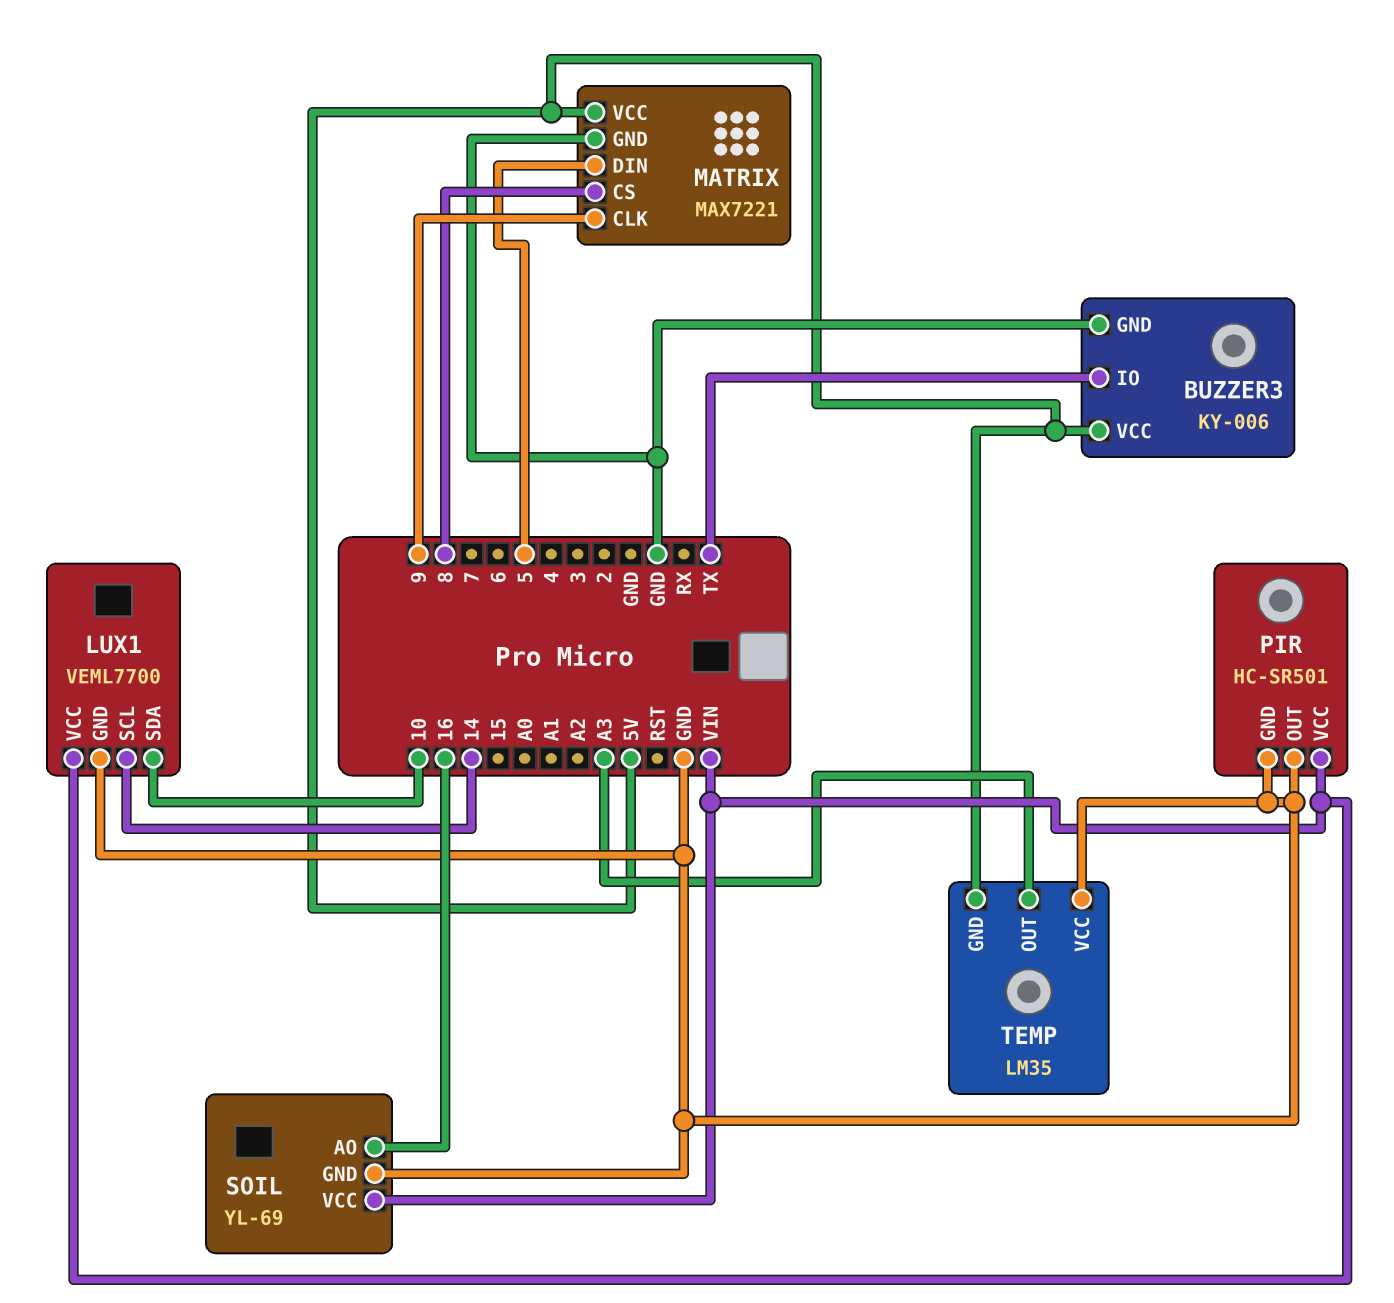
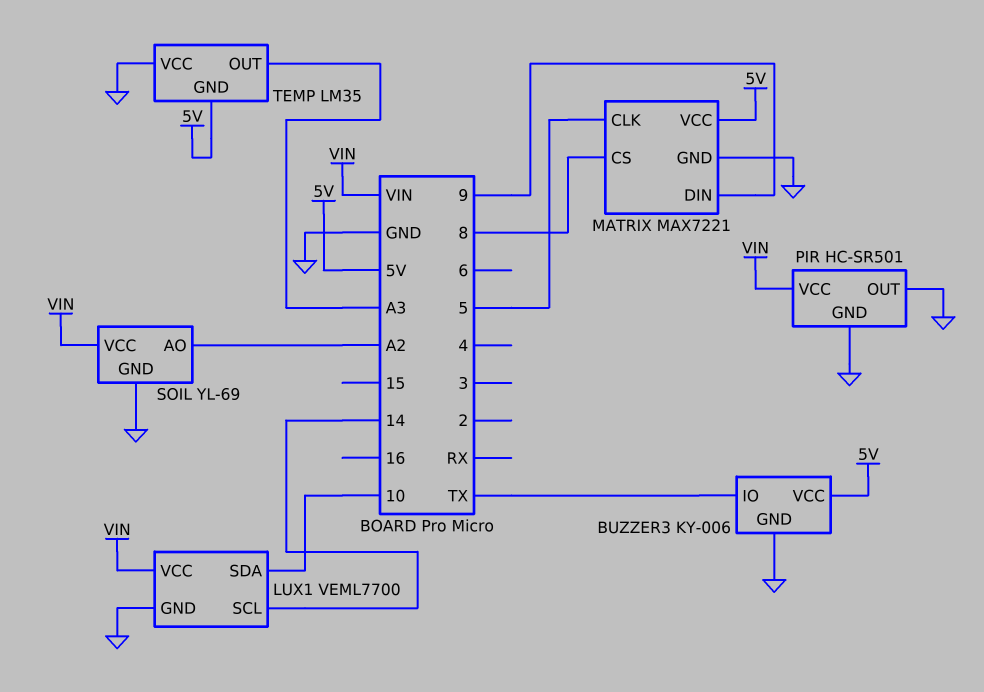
MATRIX pin CLK: 9 -> 5
MATRIX pin DIN: 5 -> 9
SOIL pin AO: 16 -> A2

